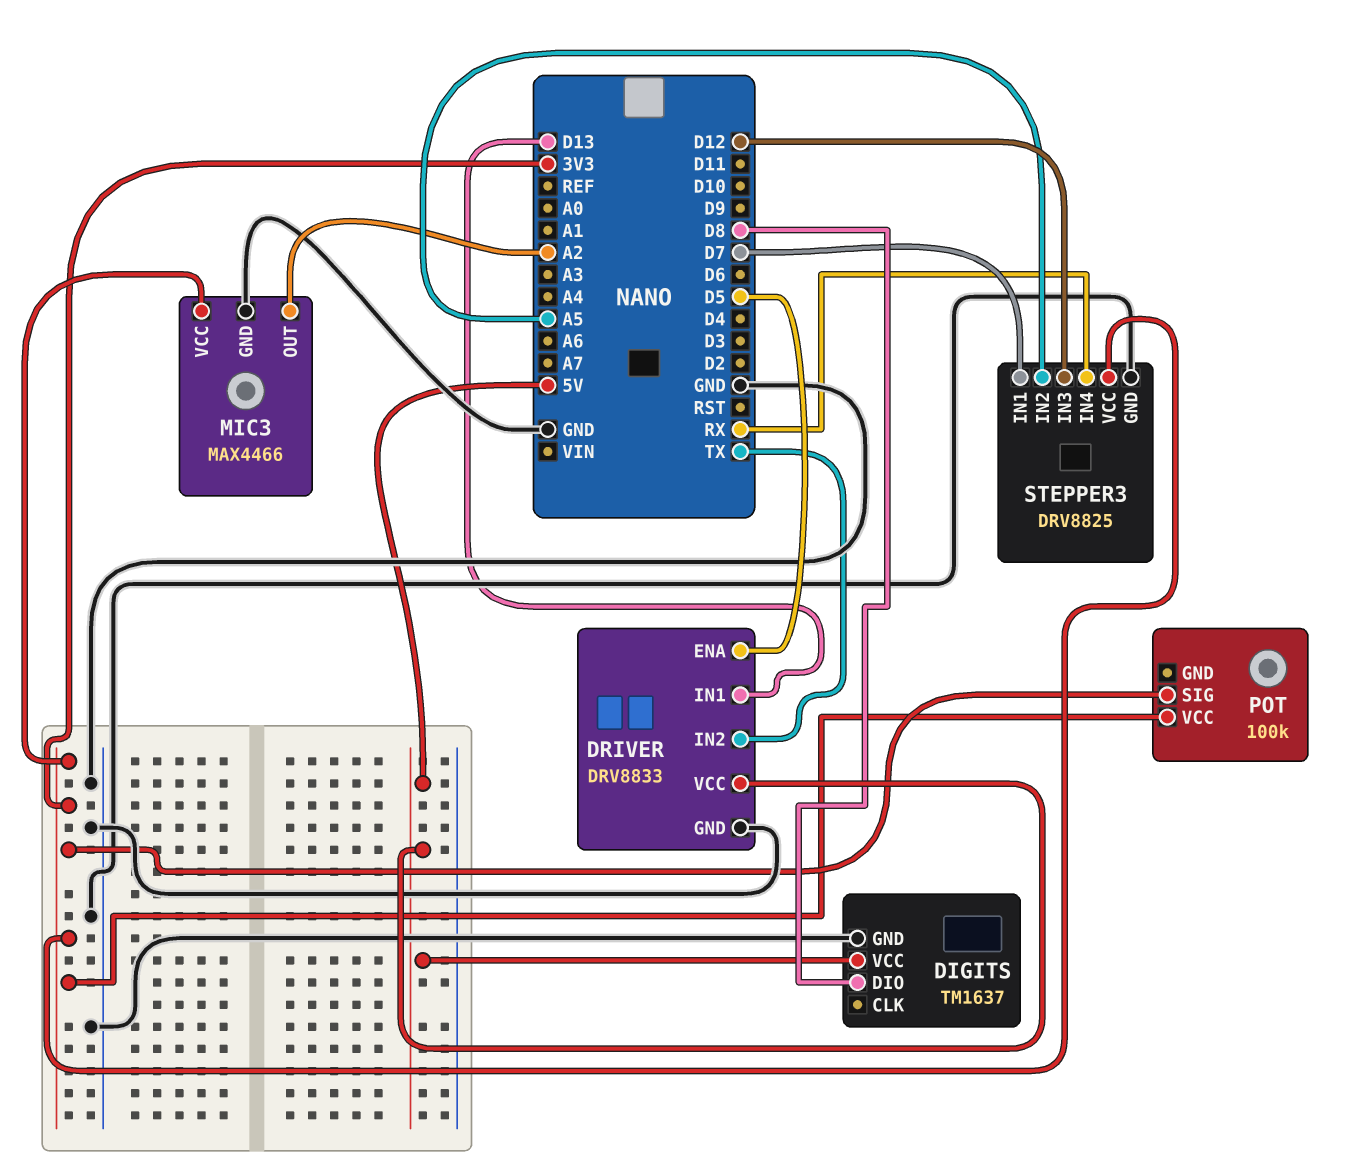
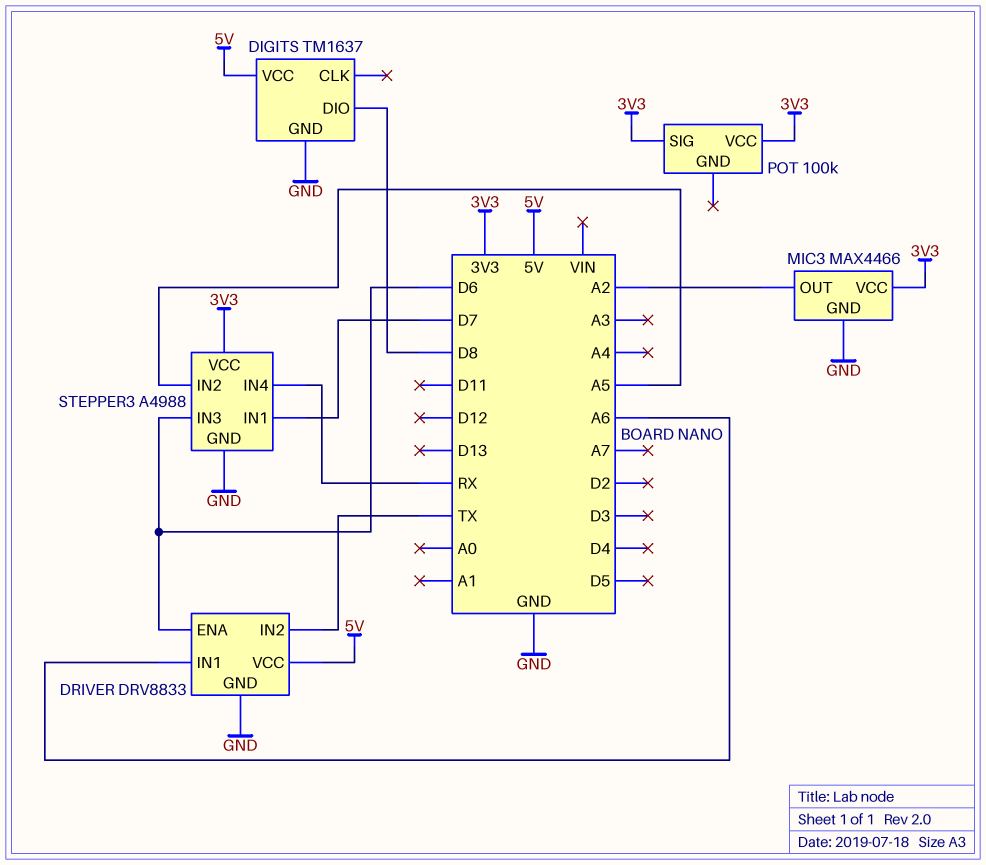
DRIVER pin ENA: D5 -> D6
DRIVER pin IN1: D13 -> A6
STEPPER3: DRV8825 -> A4988
STEPPER3 pin IN3: D12 -> D6

